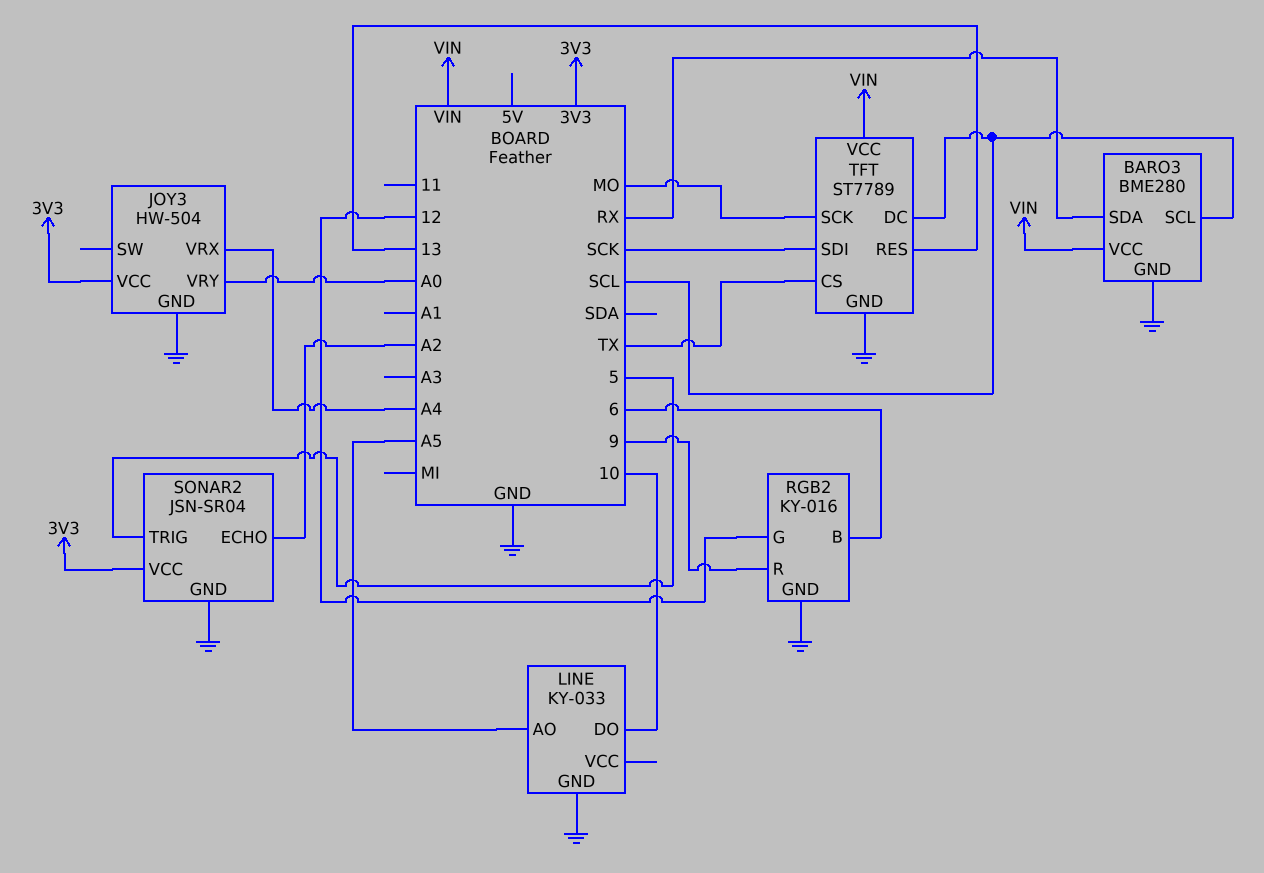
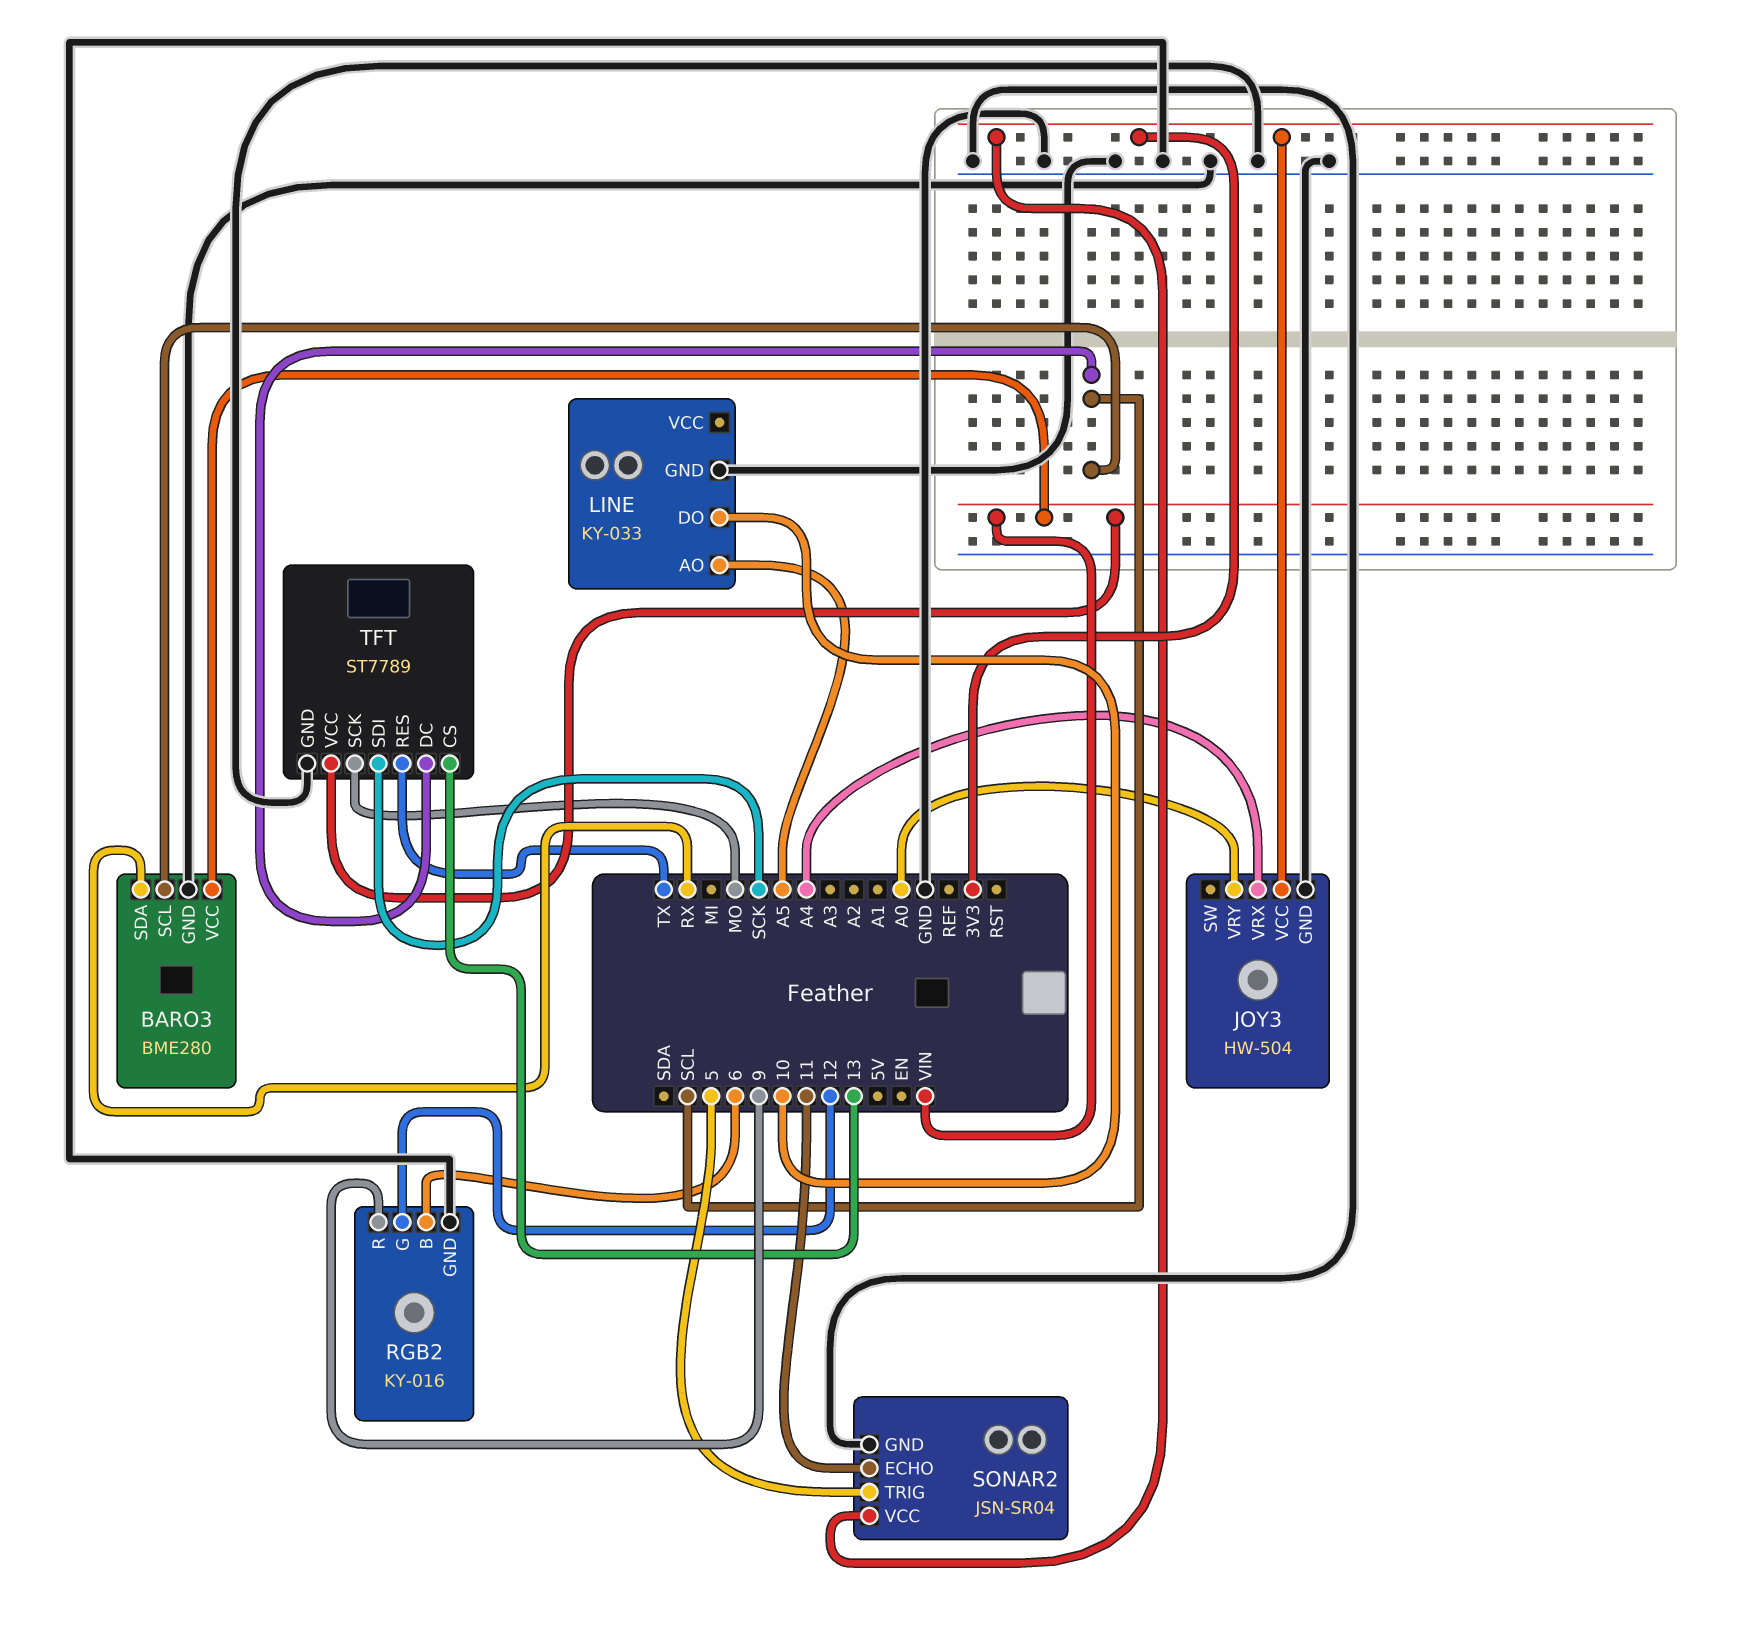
SONAR2 pin ECHO: A2 -> 11
TFT pin CS: TX -> 13
TFT pin RES: 13 -> TX

